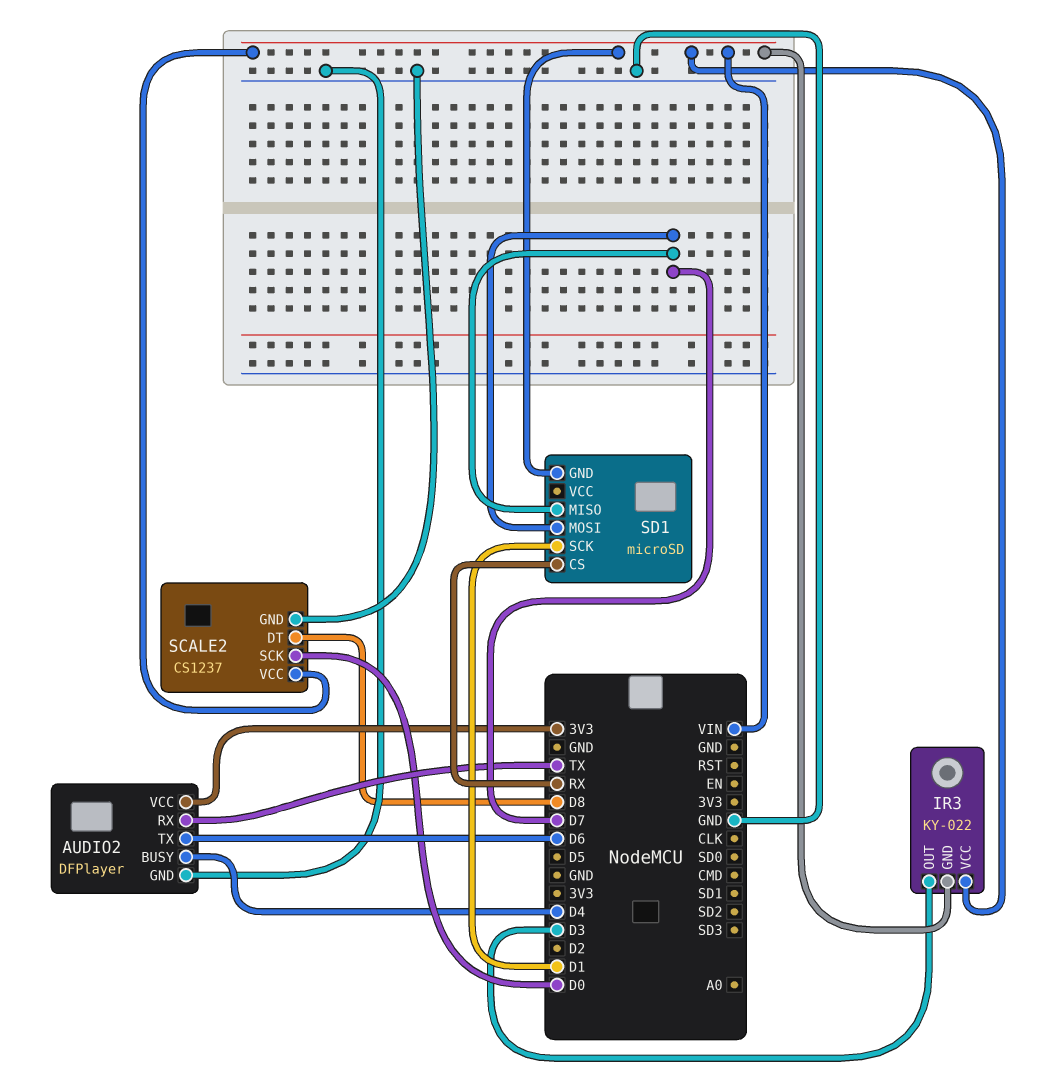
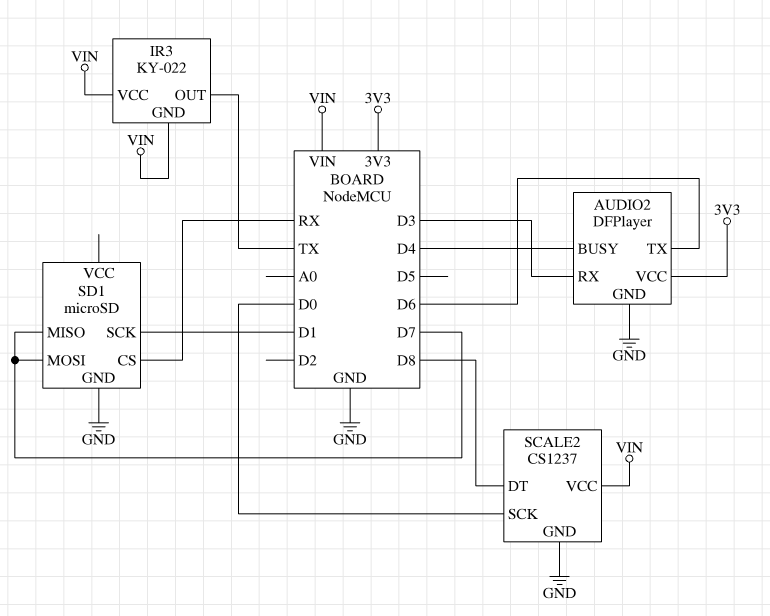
AUDIO2 pin RX: TX -> D3
IR3 pin OUT: D3 -> TX
SD1 pin GND: VIN -> GND

